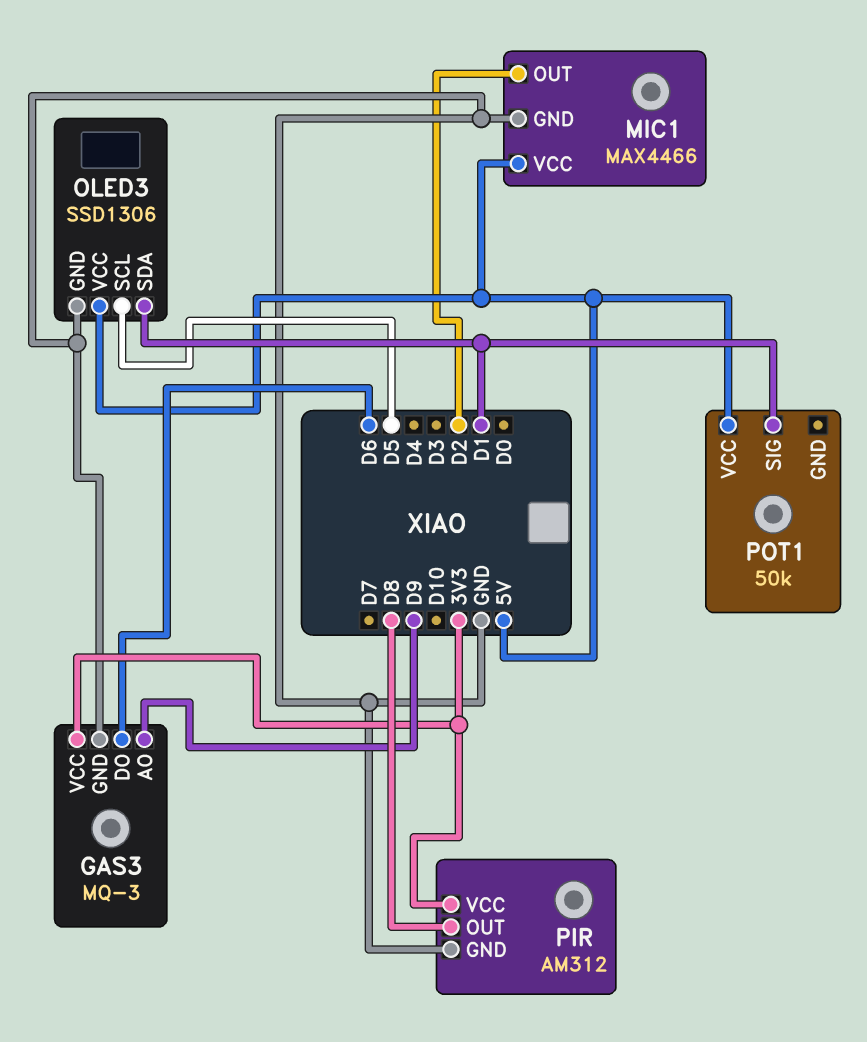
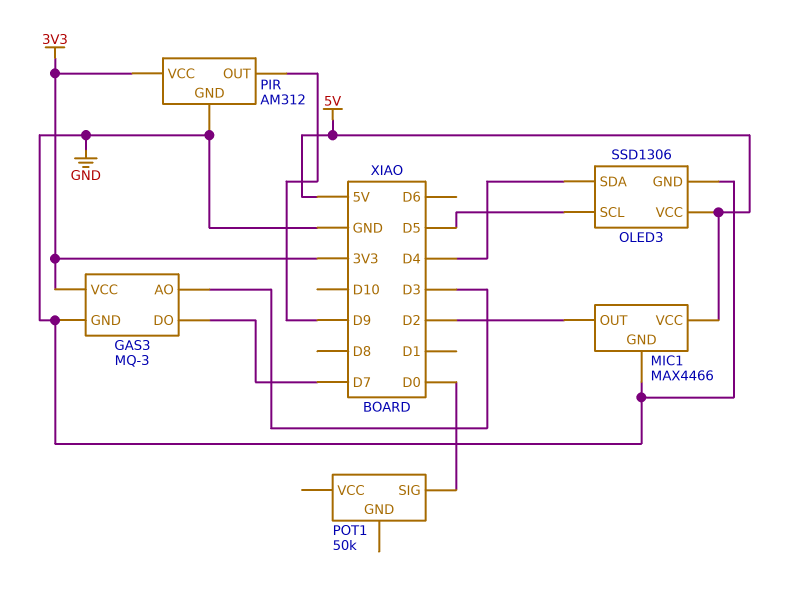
GAS3 pin AO: D9 -> D3
GAS3 pin DO: D6 -> D7
OLED3 pin SDA: D1 -> D4
PIR pin OUT: D8 -> D9
POT1 pin SIG: D1 -> D0
POT1 pin VCC: 5V -> none

